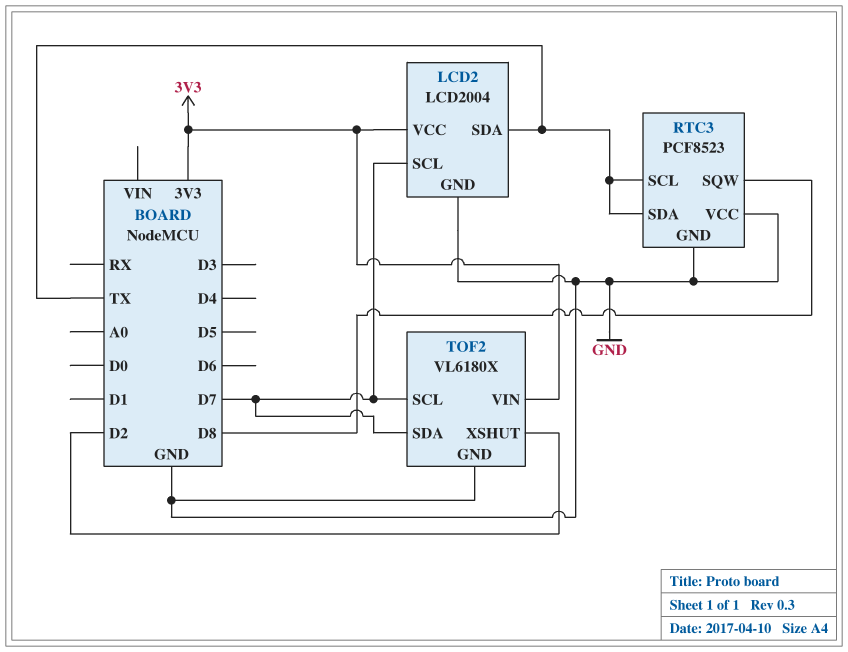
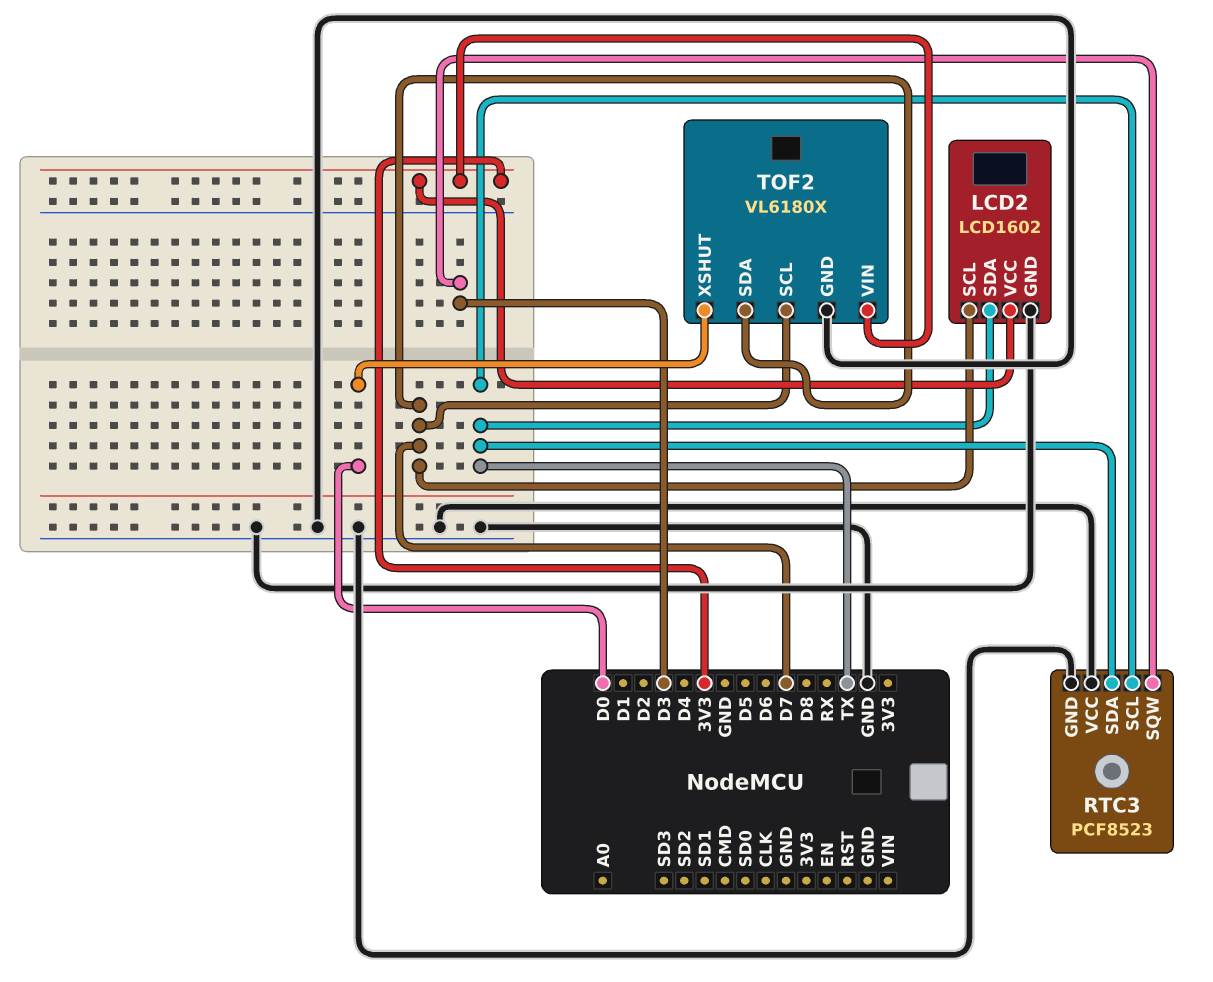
LCD2: LCD2004 -> LCD1602
RTC3 pin SQW: D8 -> D3
TOF2 pin XSHUT: D2 -> D0

